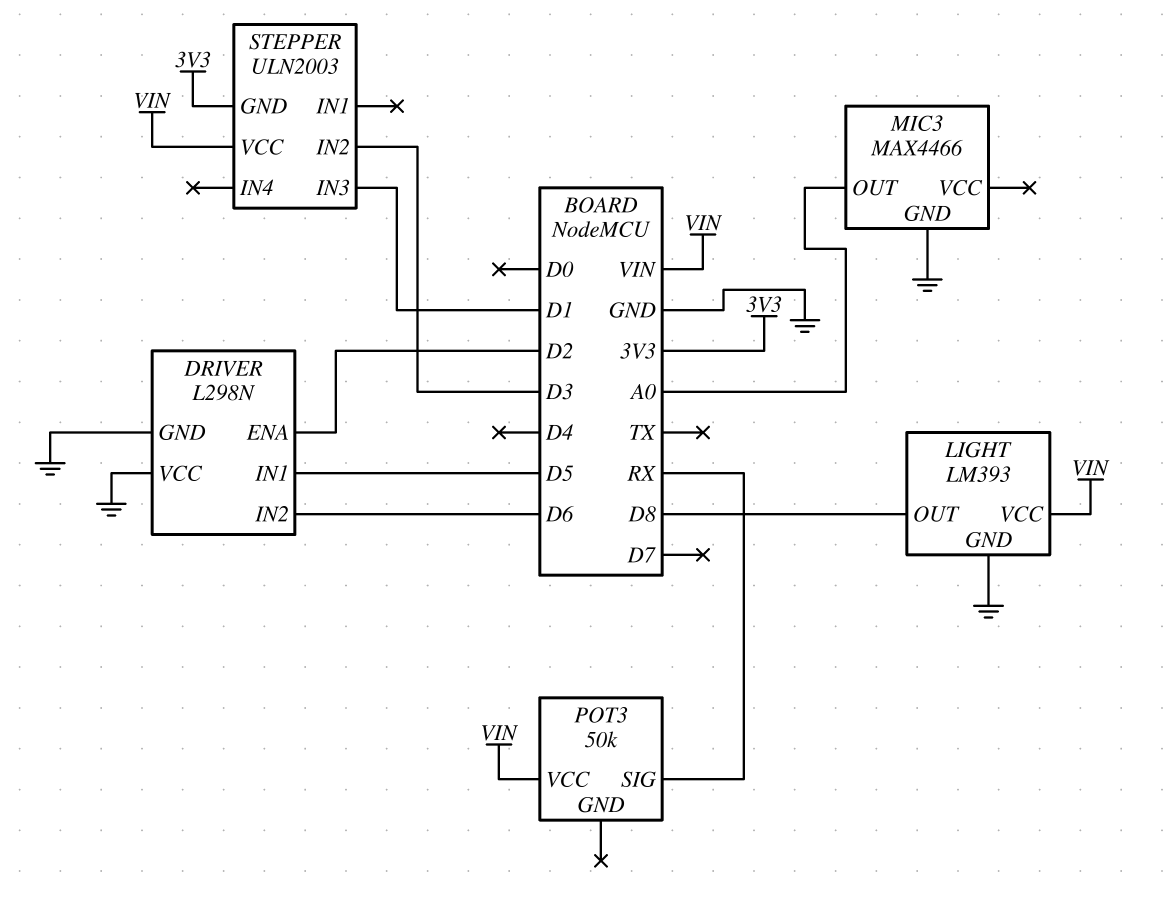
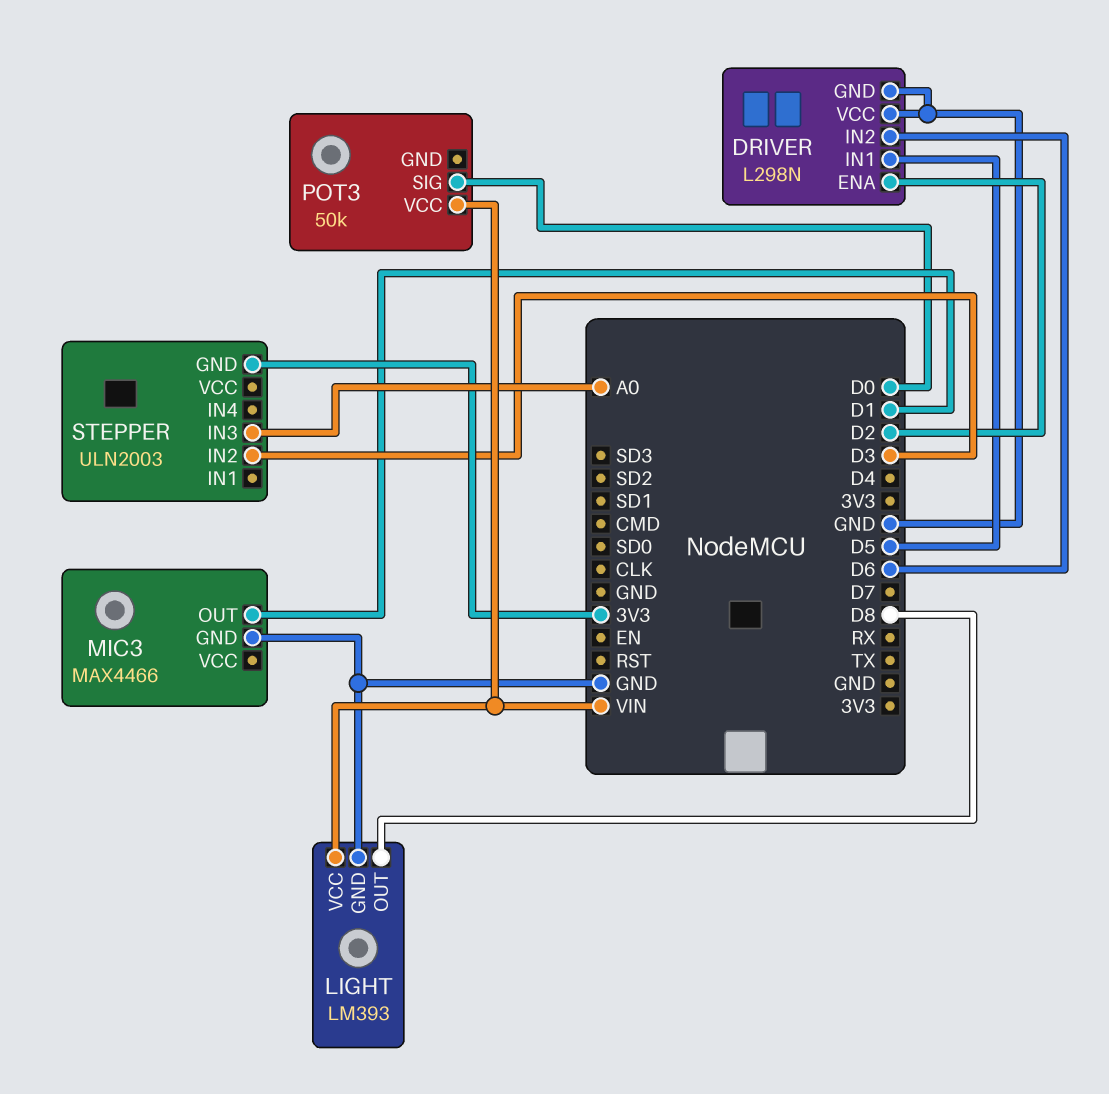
MIC3 pin OUT: A0 -> D1
POT3 pin SIG: RX -> D0
STEPPER pin IN3: D1 -> A0
STEPPER pin VCC: VIN -> none

